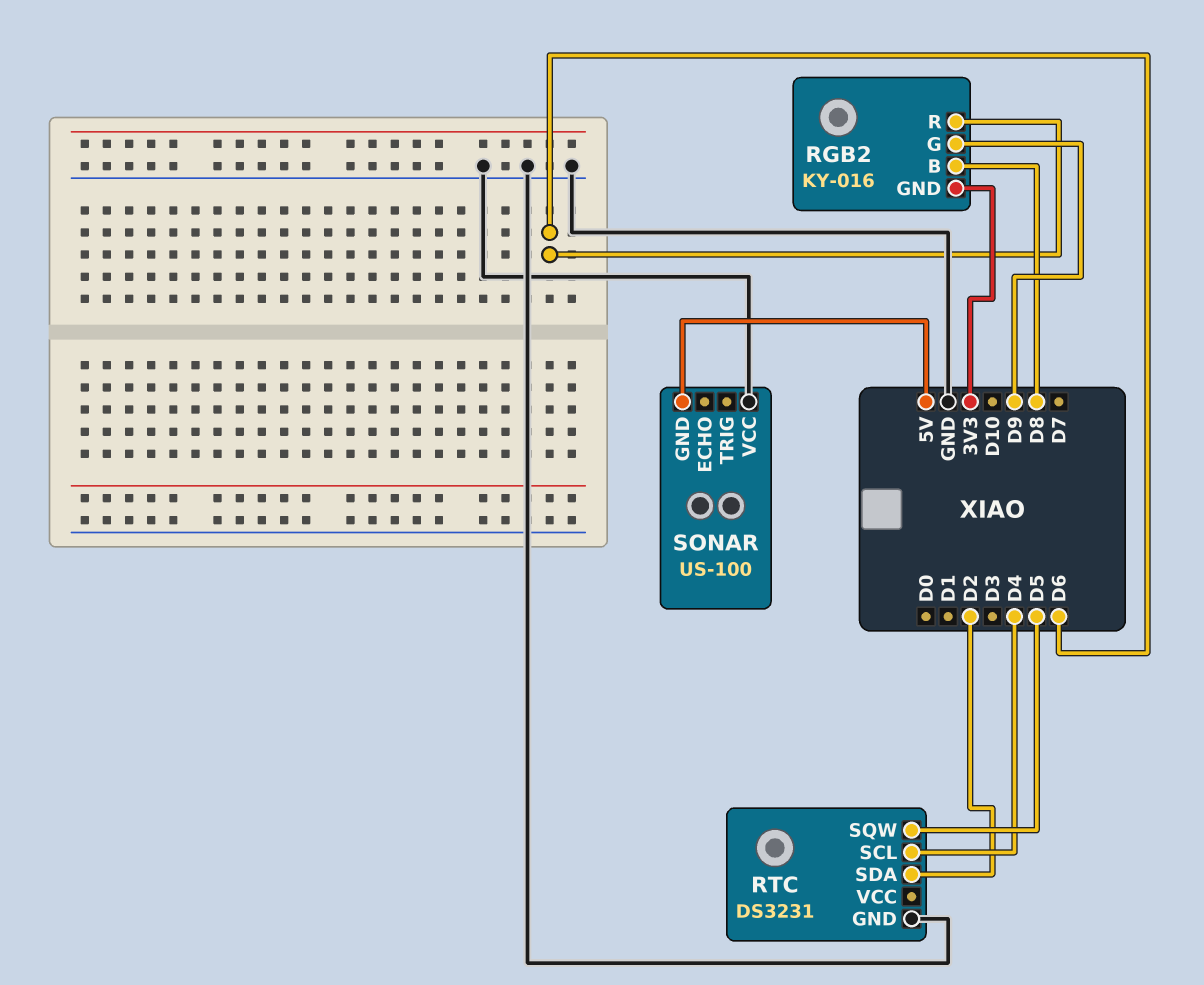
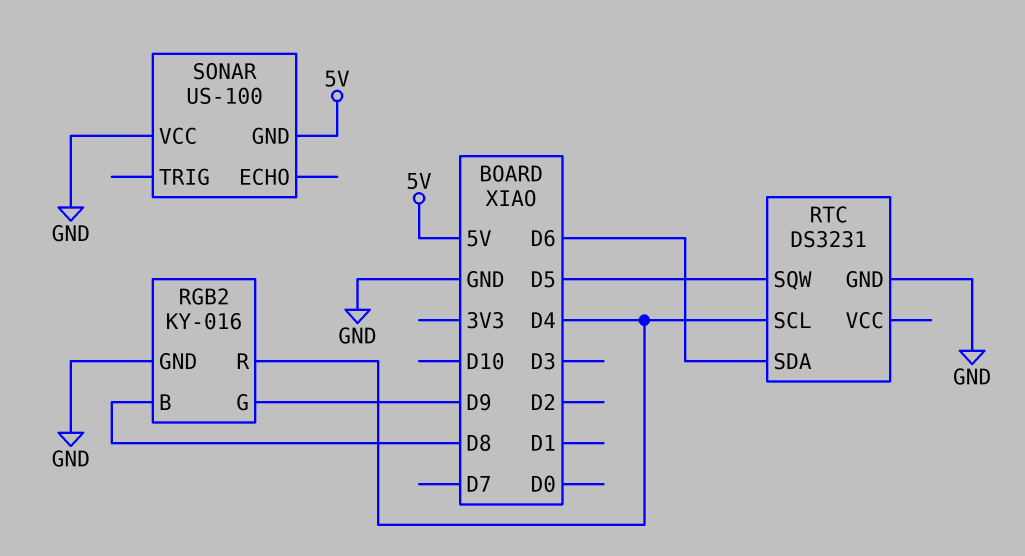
RGB2 pin GND: 3V3 -> GND
RGB2 pin R: D6 -> D4
RTC pin SDA: D2 -> D6

